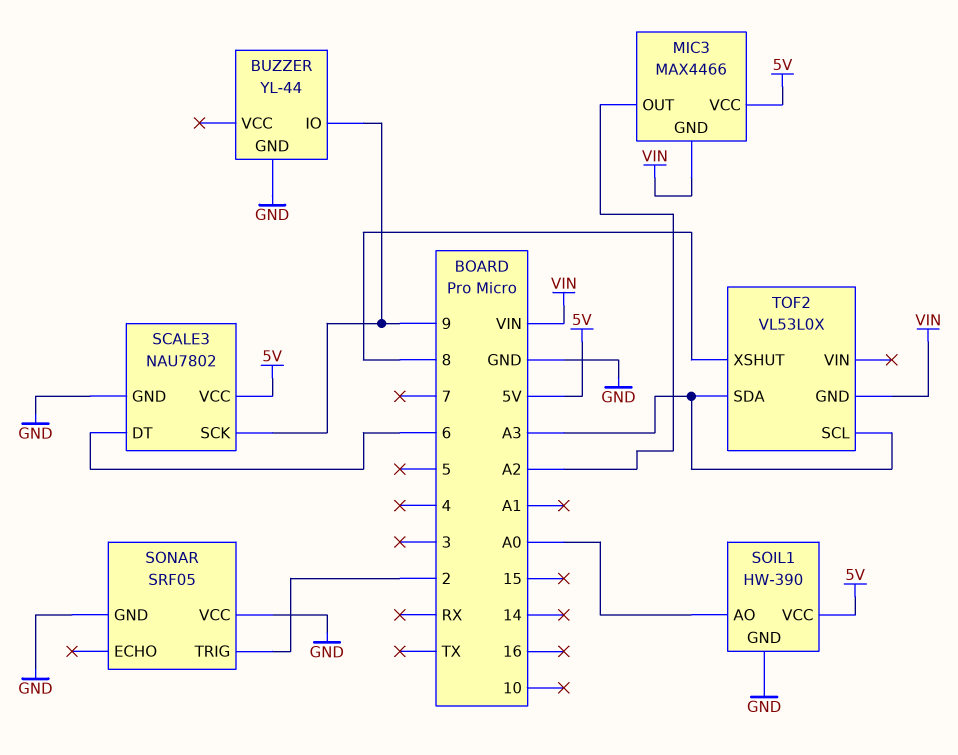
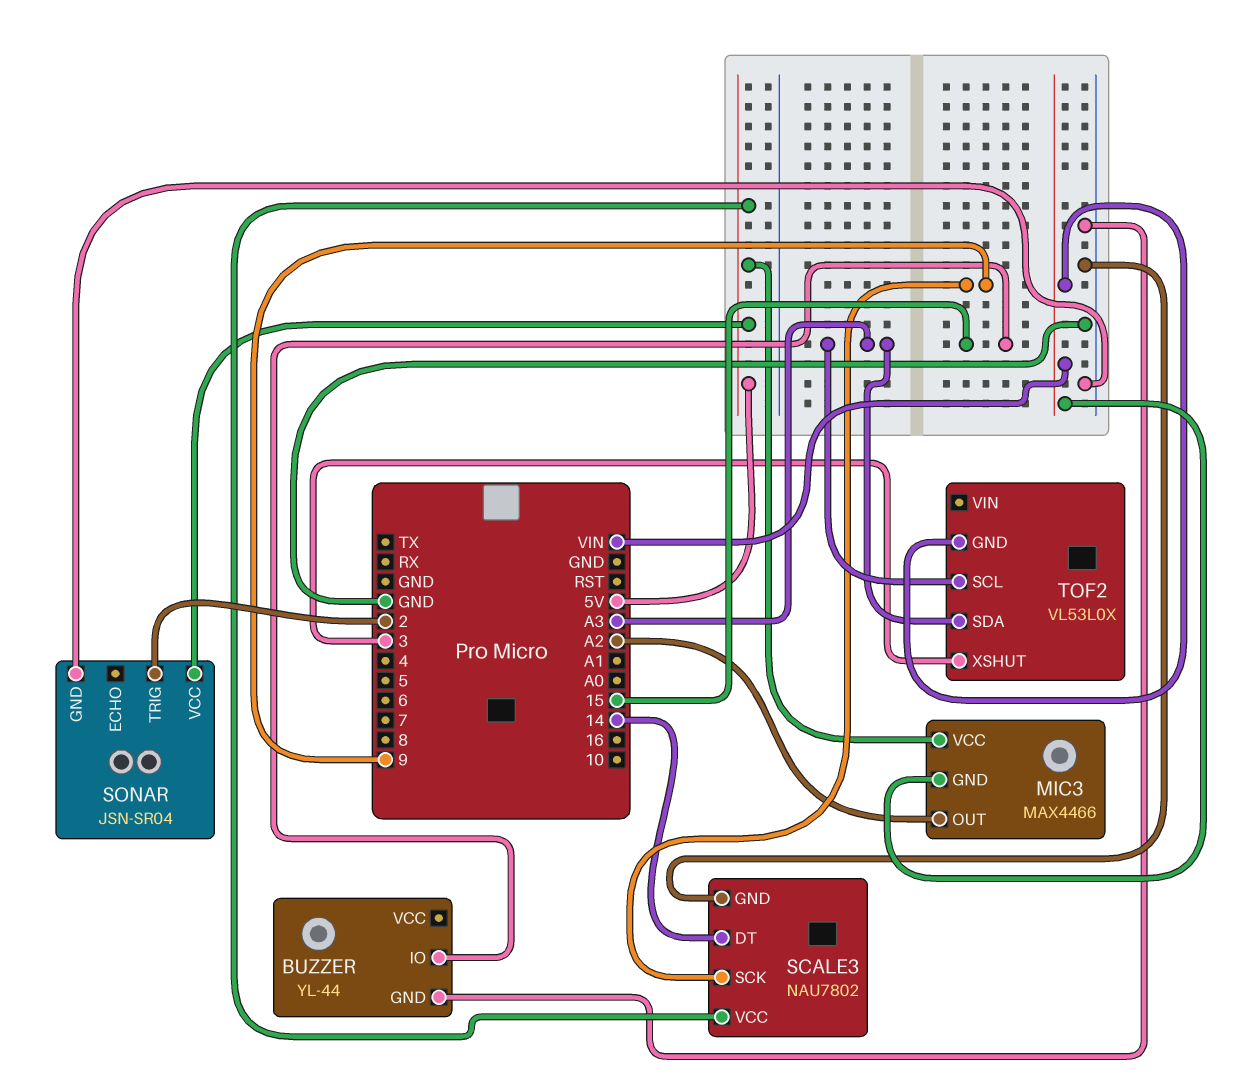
BUZZER pin IO: 9 -> 15
SCALE3 pin DT: 6 -> 14
SOIL1: HW-390 -> none
SOIL1 pin AO: A0 -> none
SOIL1 pin GND: GND -> none
SOIL1 pin VCC: 5V -> none
SONAR: SRF05 -> JSN-SR04
SONAR pin VCC: GND -> 5V
TOF2 pin XSHUT: 8 -> 3

